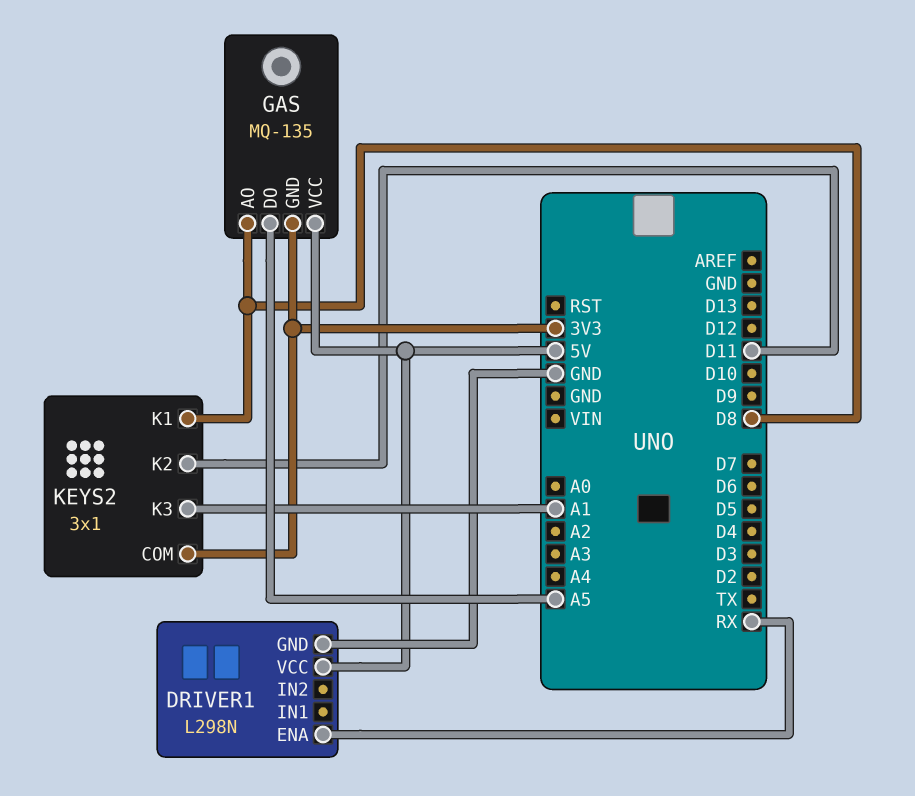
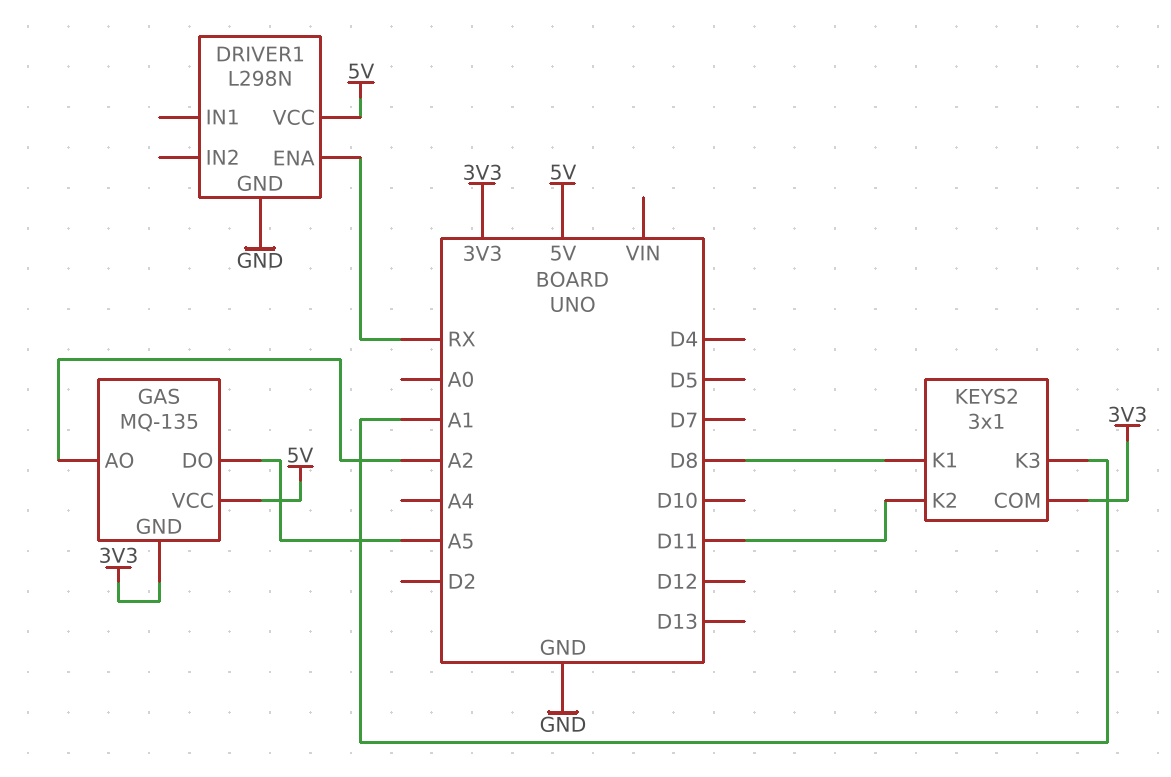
GAS pin AO: D8 -> A2

